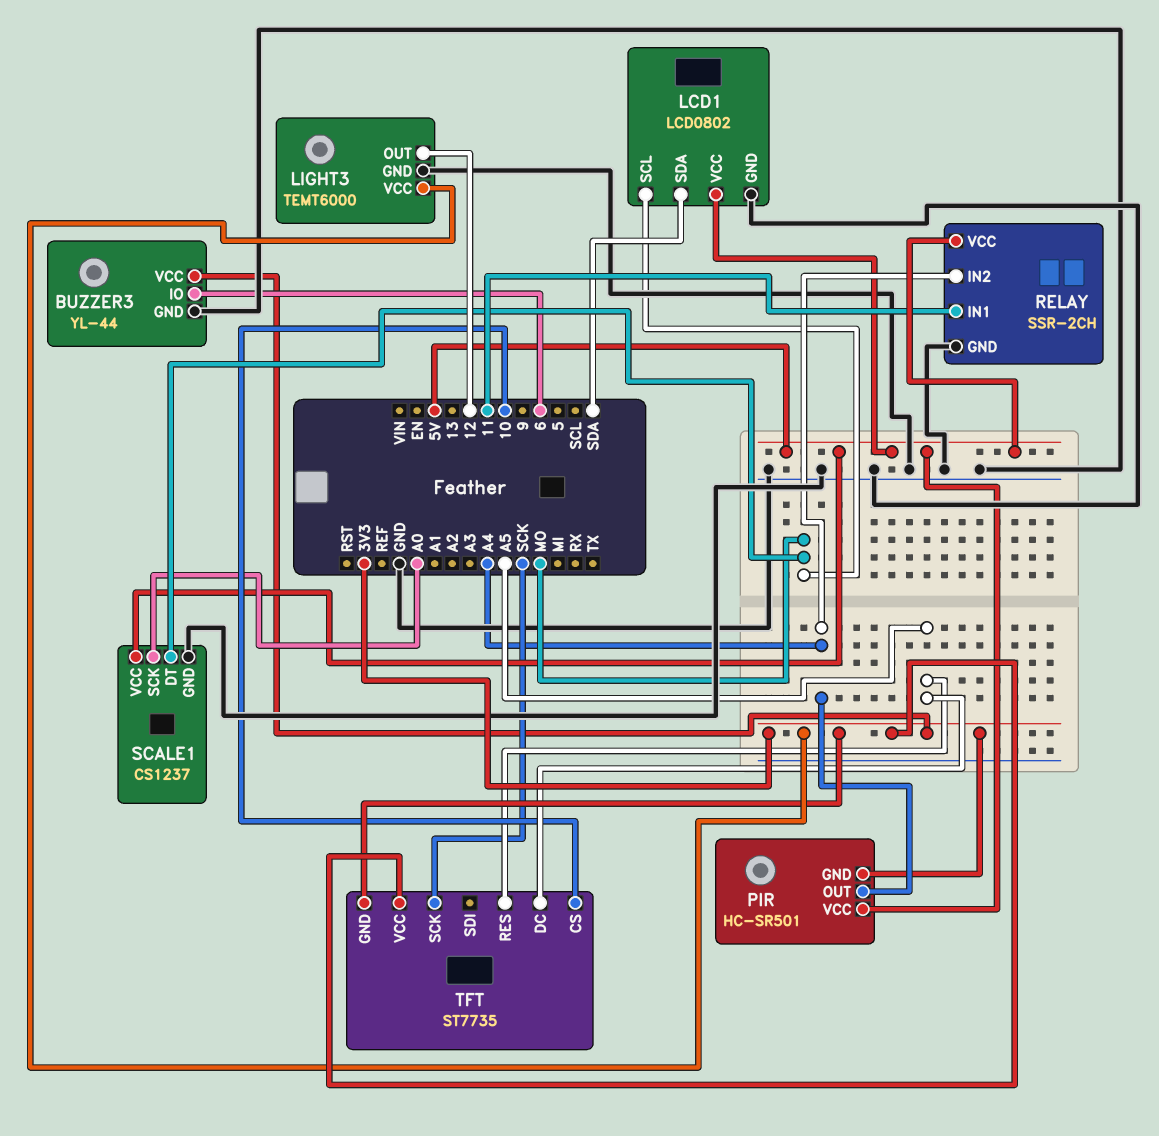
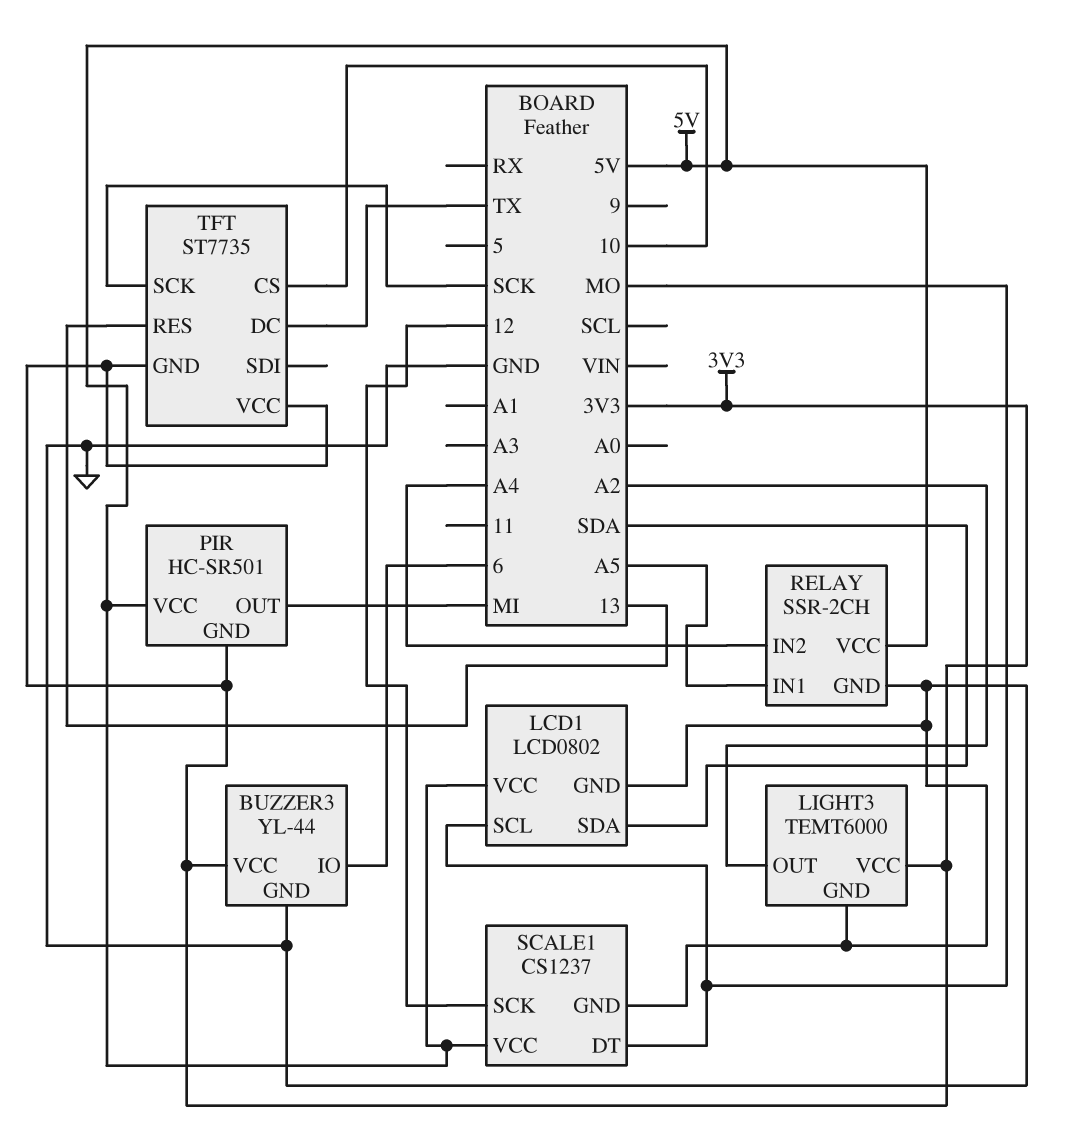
LIGHT3 pin OUT: 12 -> A2
PIR pin OUT: A4 -> MI
RELAY pin IN1: 11 -> A5
SCALE1 pin SCK: A0 -> 12
TFT pin DC: A5 -> TX
TFT pin RES: A5 -> 13

